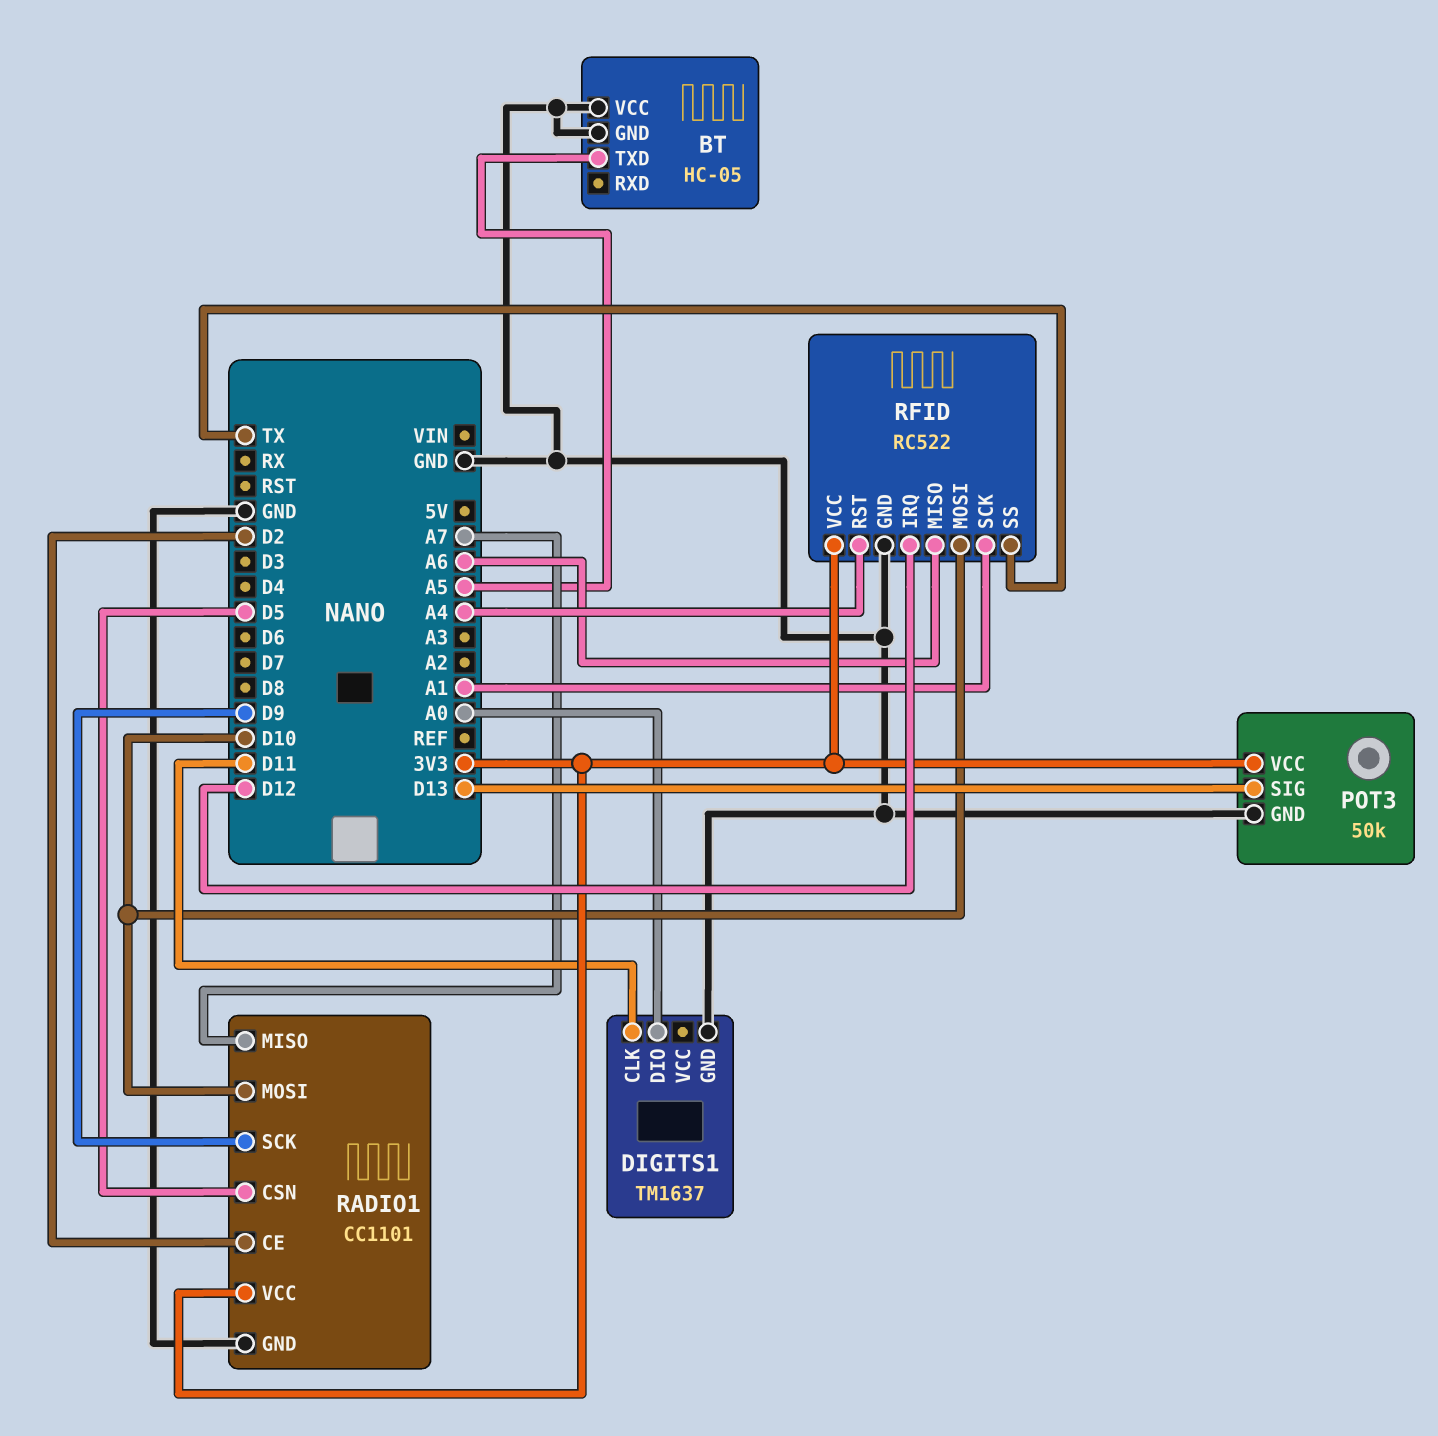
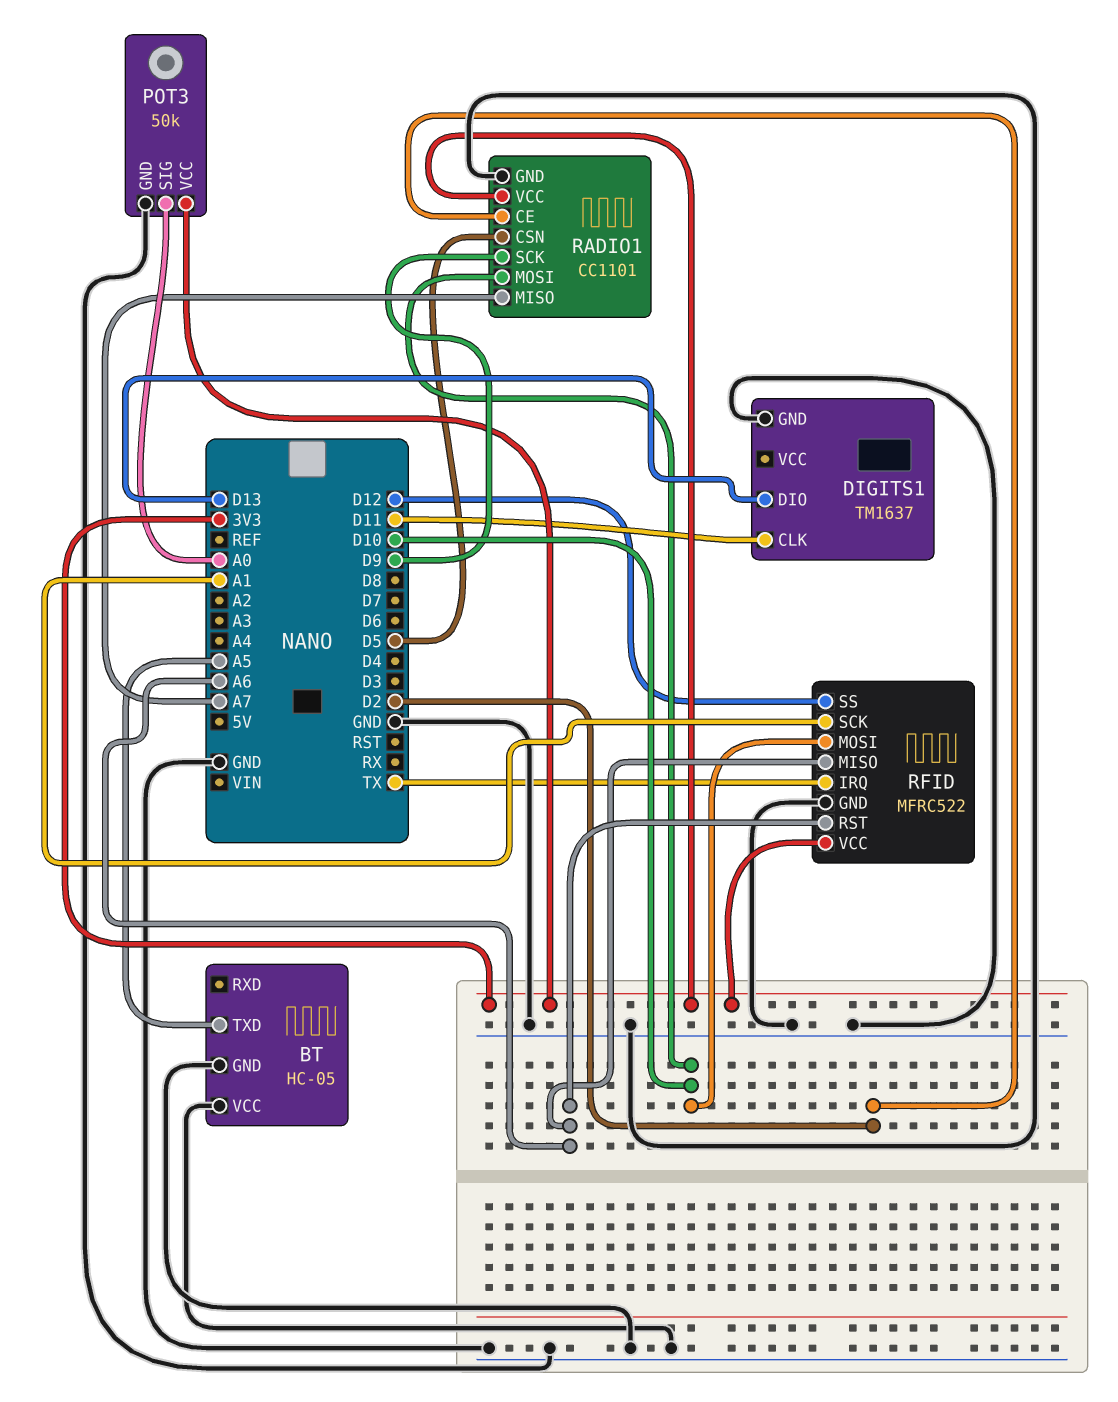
DIGITS1 pin DIO: A0 -> D13
POT3 pin SIG: D13 -> A0
RFID: RC522 -> MFRC522
RFID pin IRQ: D12 -> TX
RFID pin RST: A4 -> A6
RFID pin SS: TX -> D12

